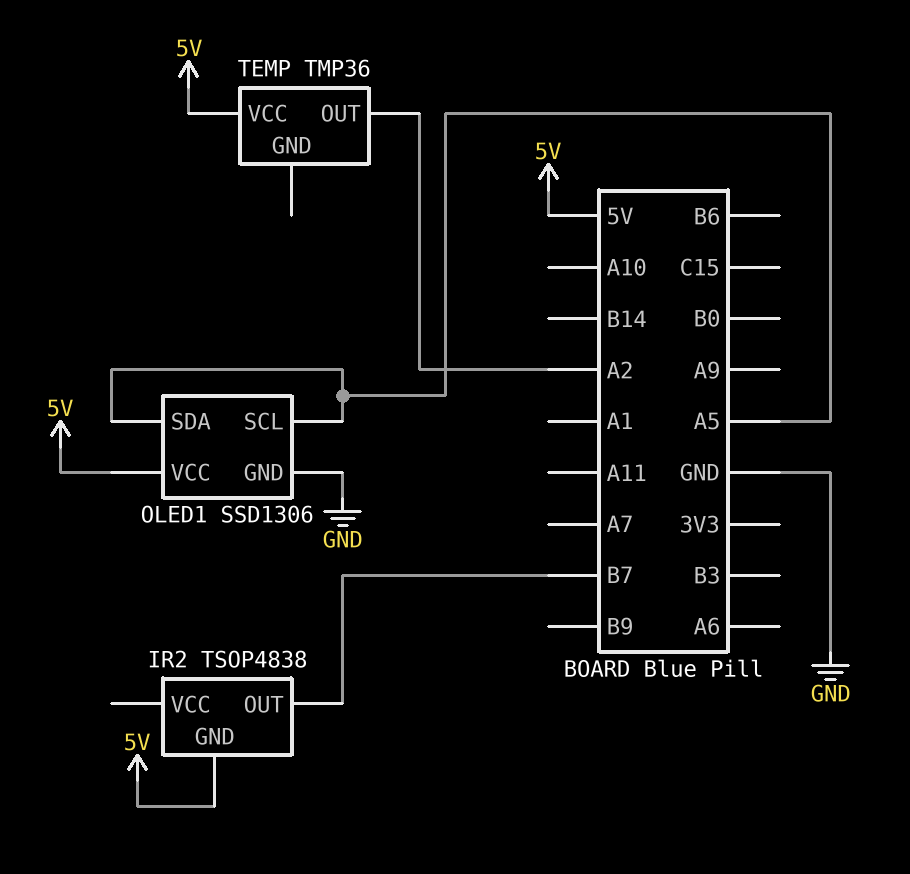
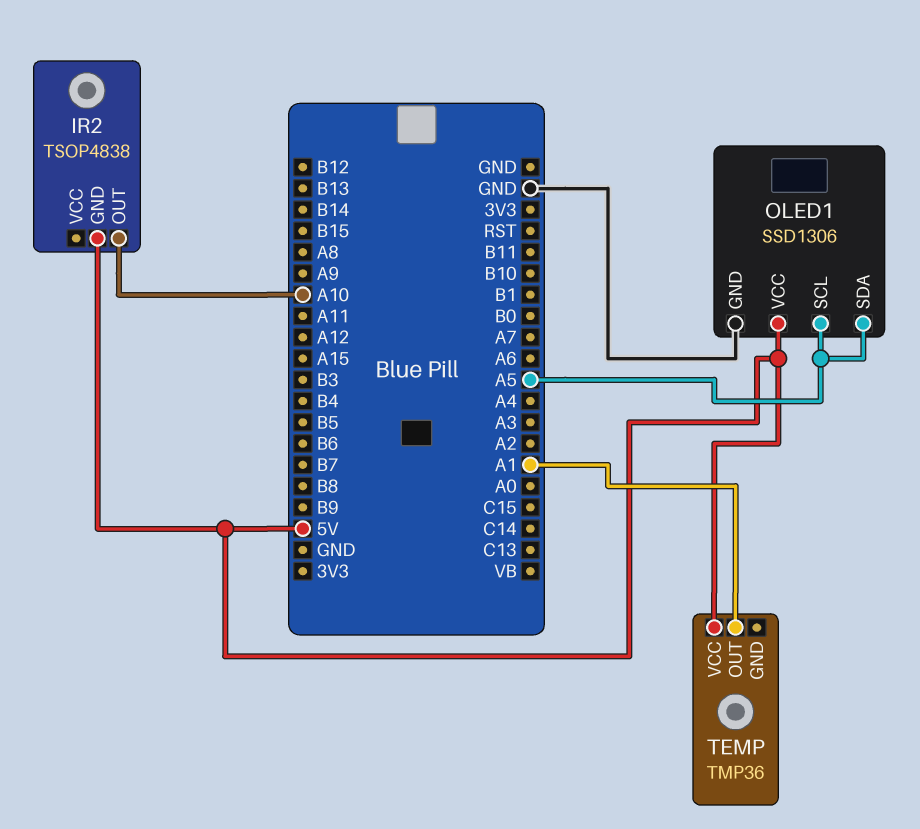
IR2 pin OUT: B7 -> A10
TEMP pin OUT: A2 -> A1

